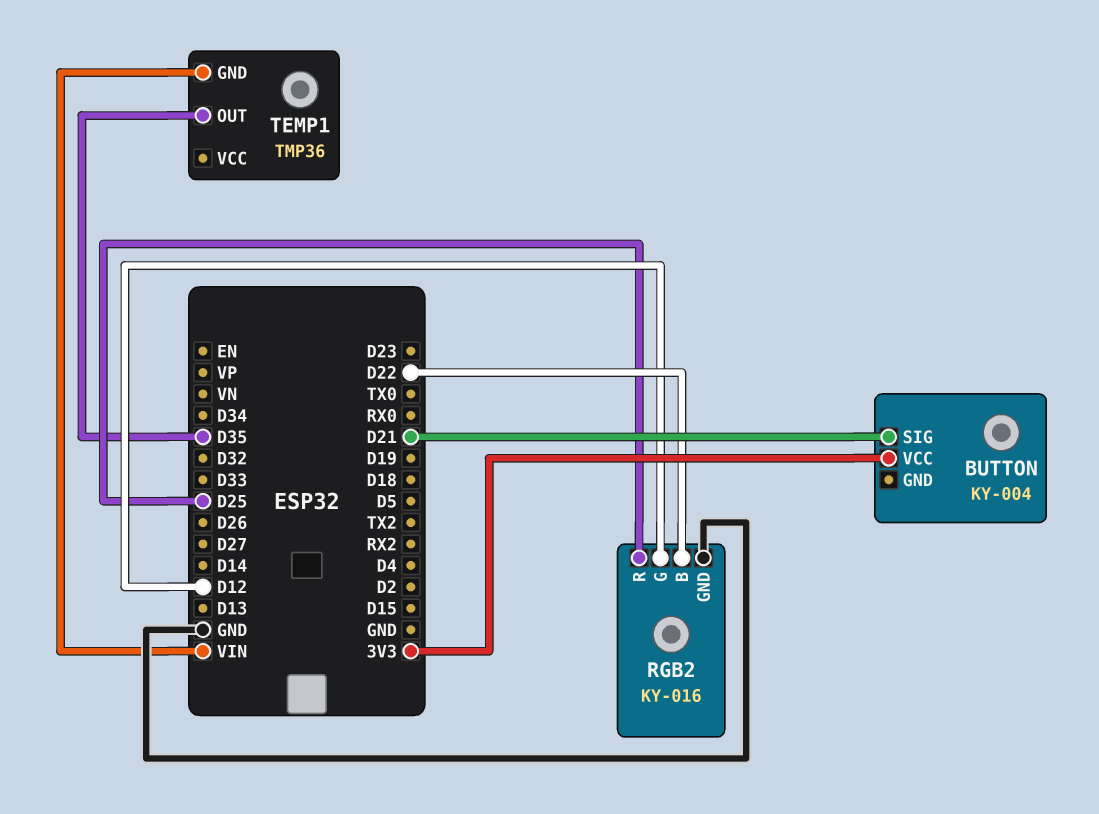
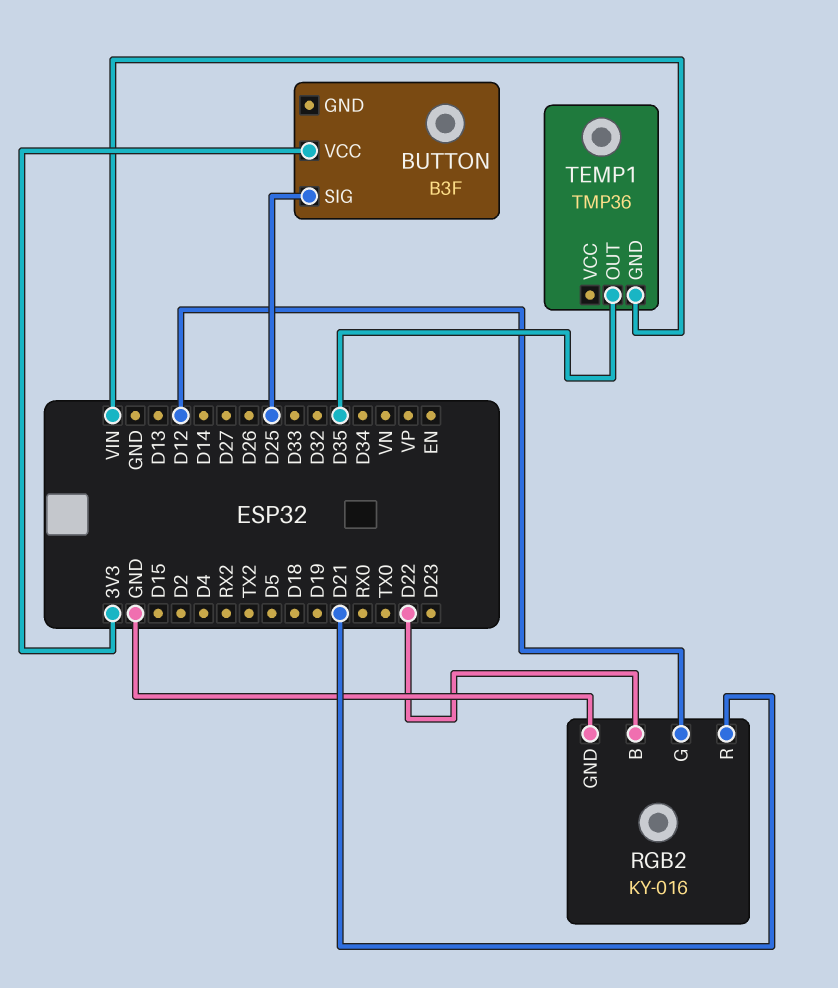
BUTTON: KY-004 -> B3F
BUTTON pin SIG: D21 -> D25
RGB2 pin R: D25 -> D21

